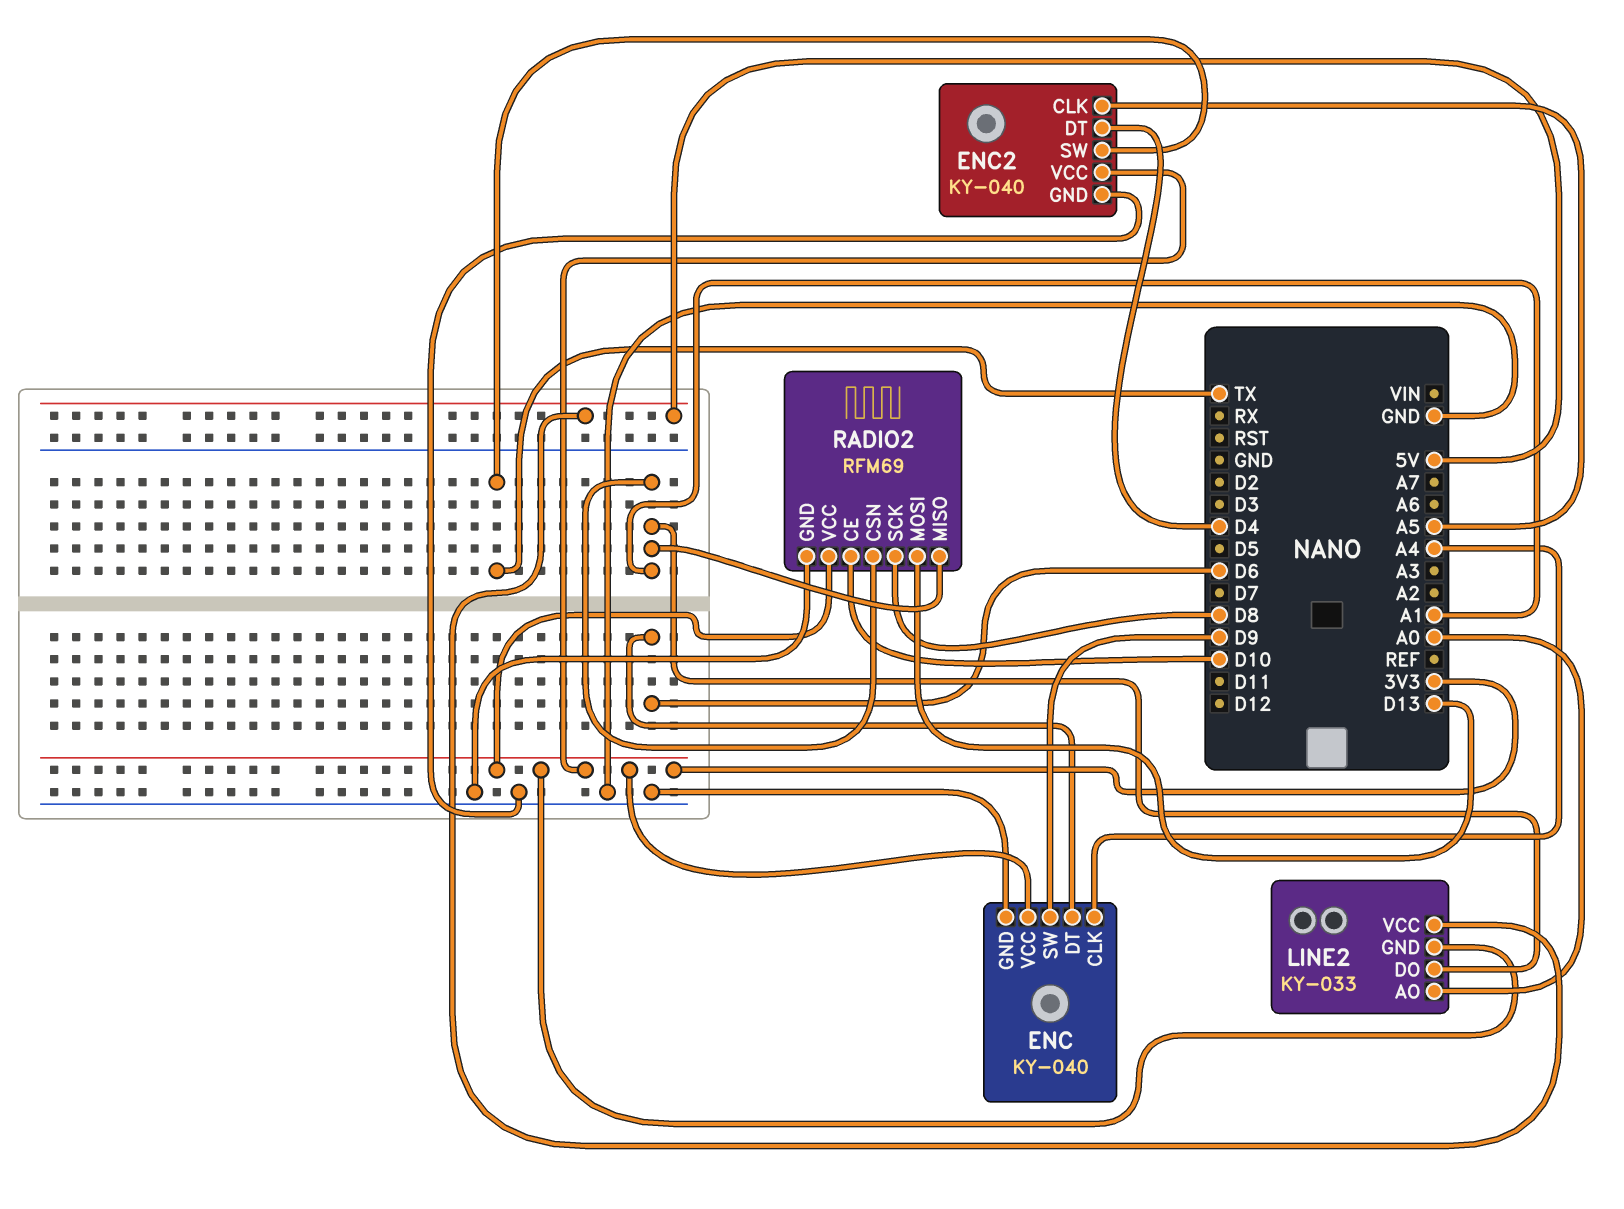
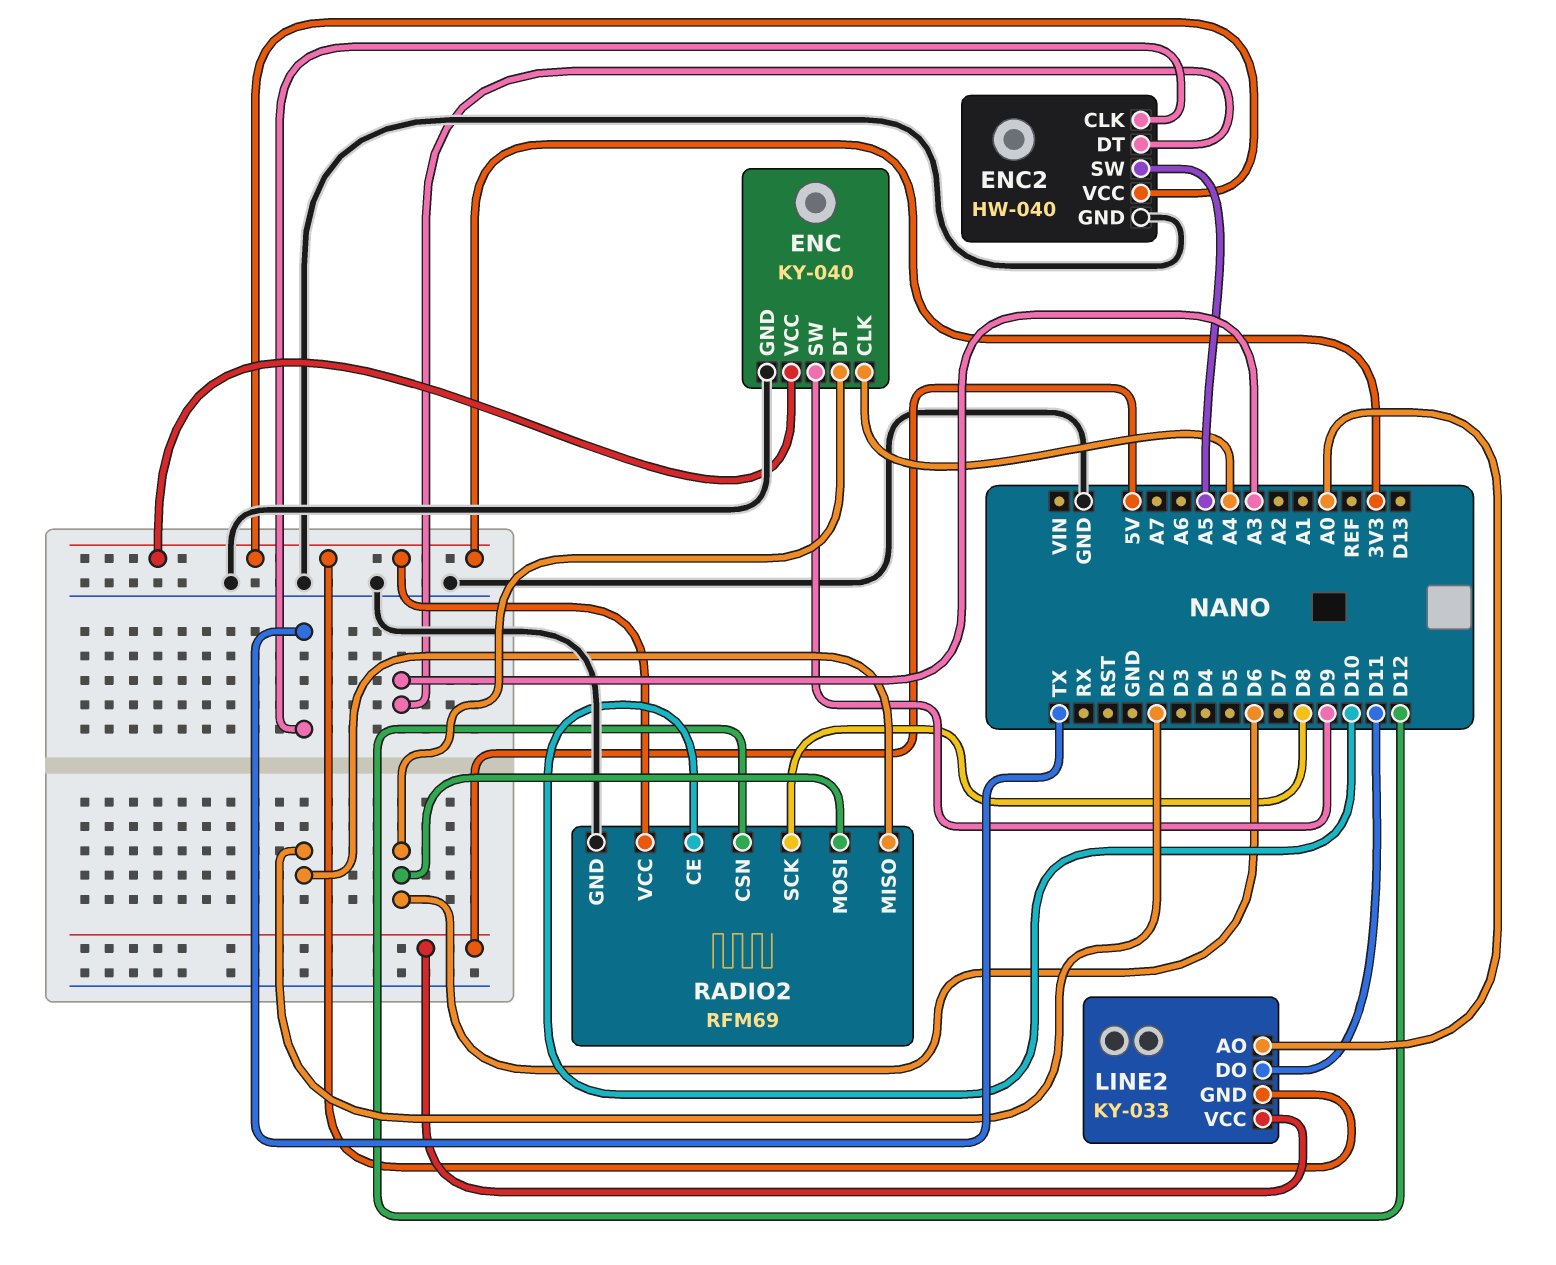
ENC2: KY-040 -> HW-040
ENC2 pin CLK: A5 -> TX
ENC2 pin DT: D4 -> A3
ENC2 pin SW: TX -> A5
LINE2 pin DO: A1 -> D11
RADIO2 pin CSN: A1 -> D12
RADIO2 pin MISO: A1 -> D2
RADIO2 pin MOSI: D13 -> D6

